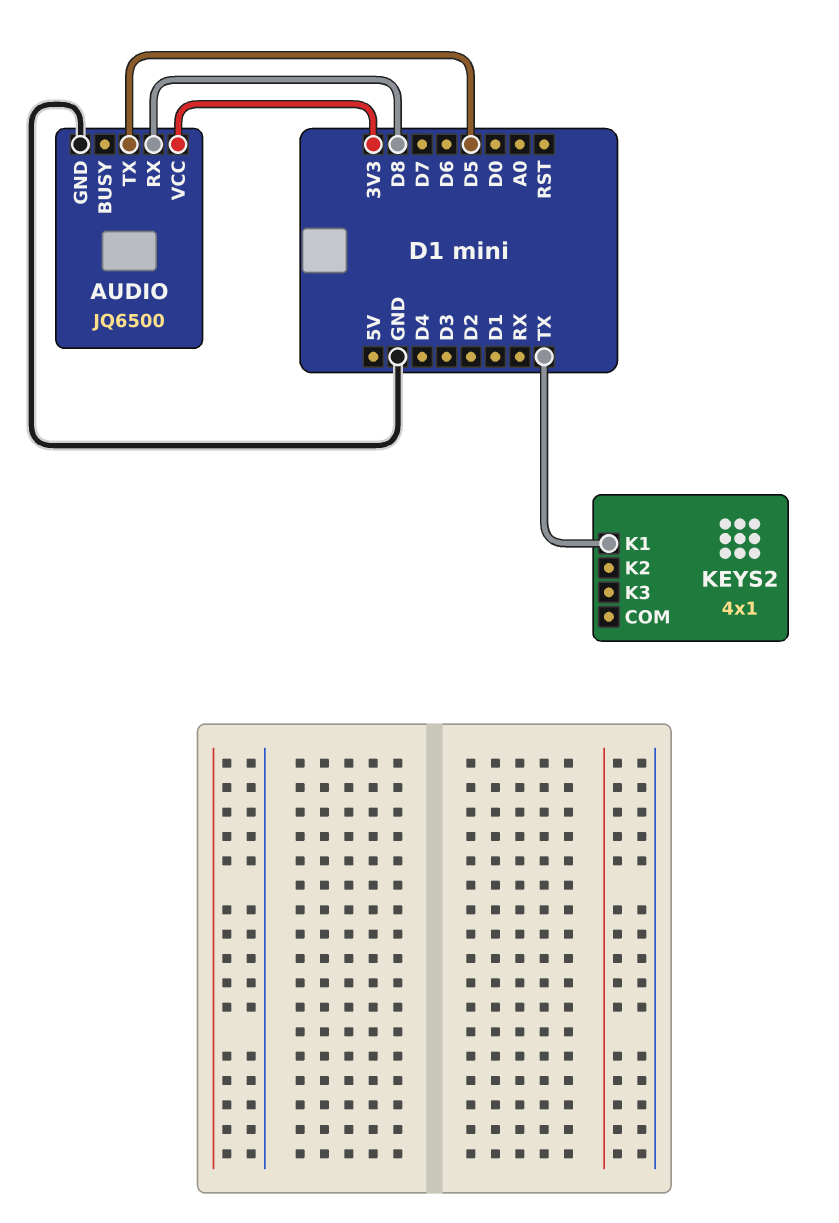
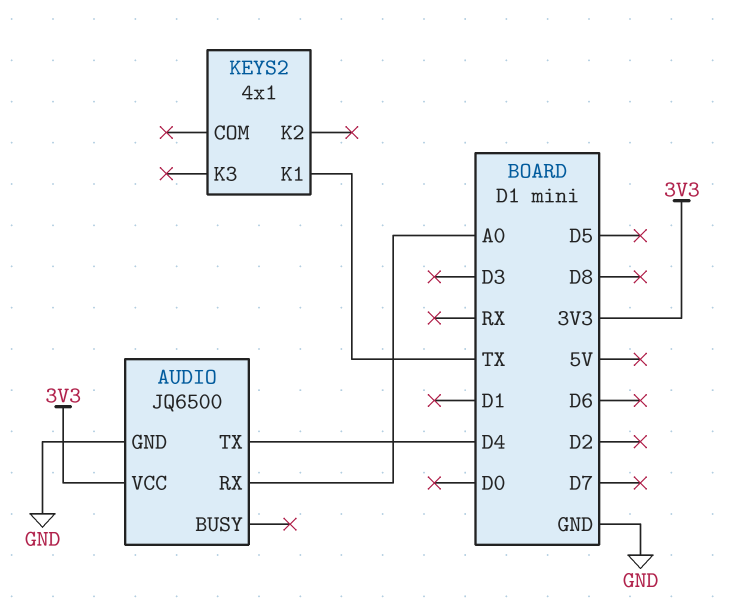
AUDIO pin RX: D8 -> A0
AUDIO pin TX: D5 -> D4

